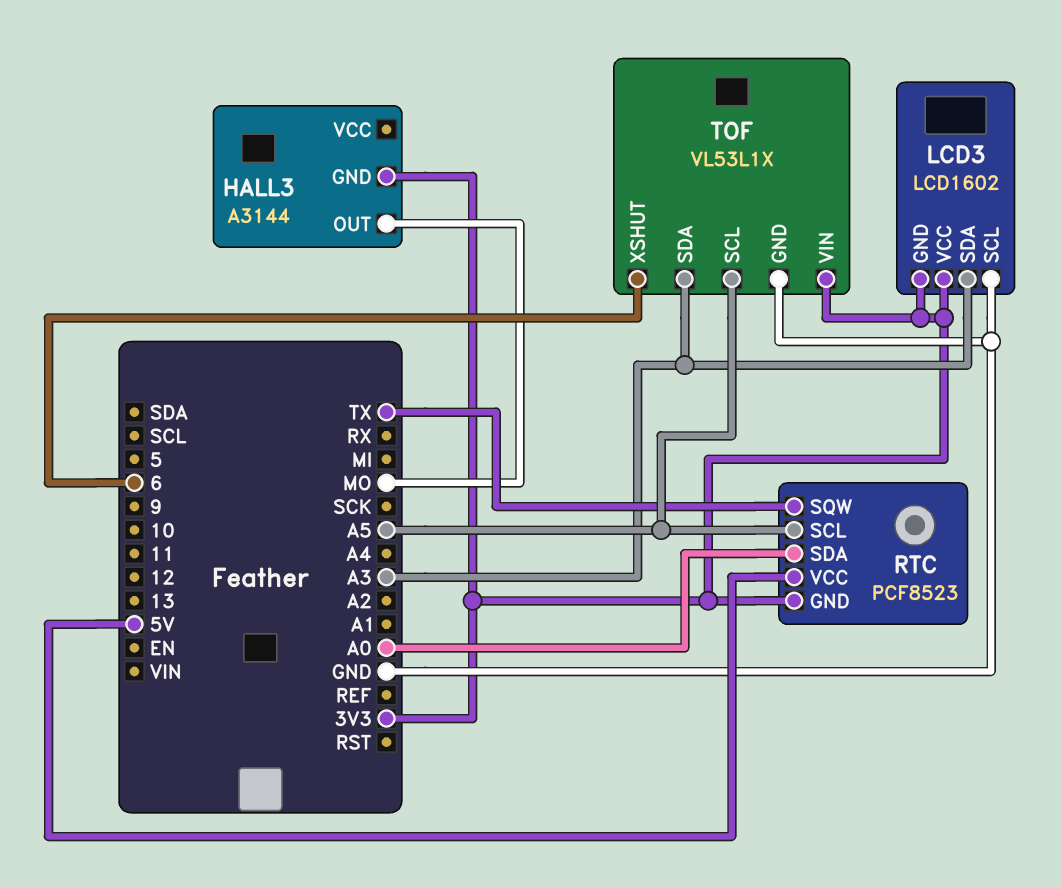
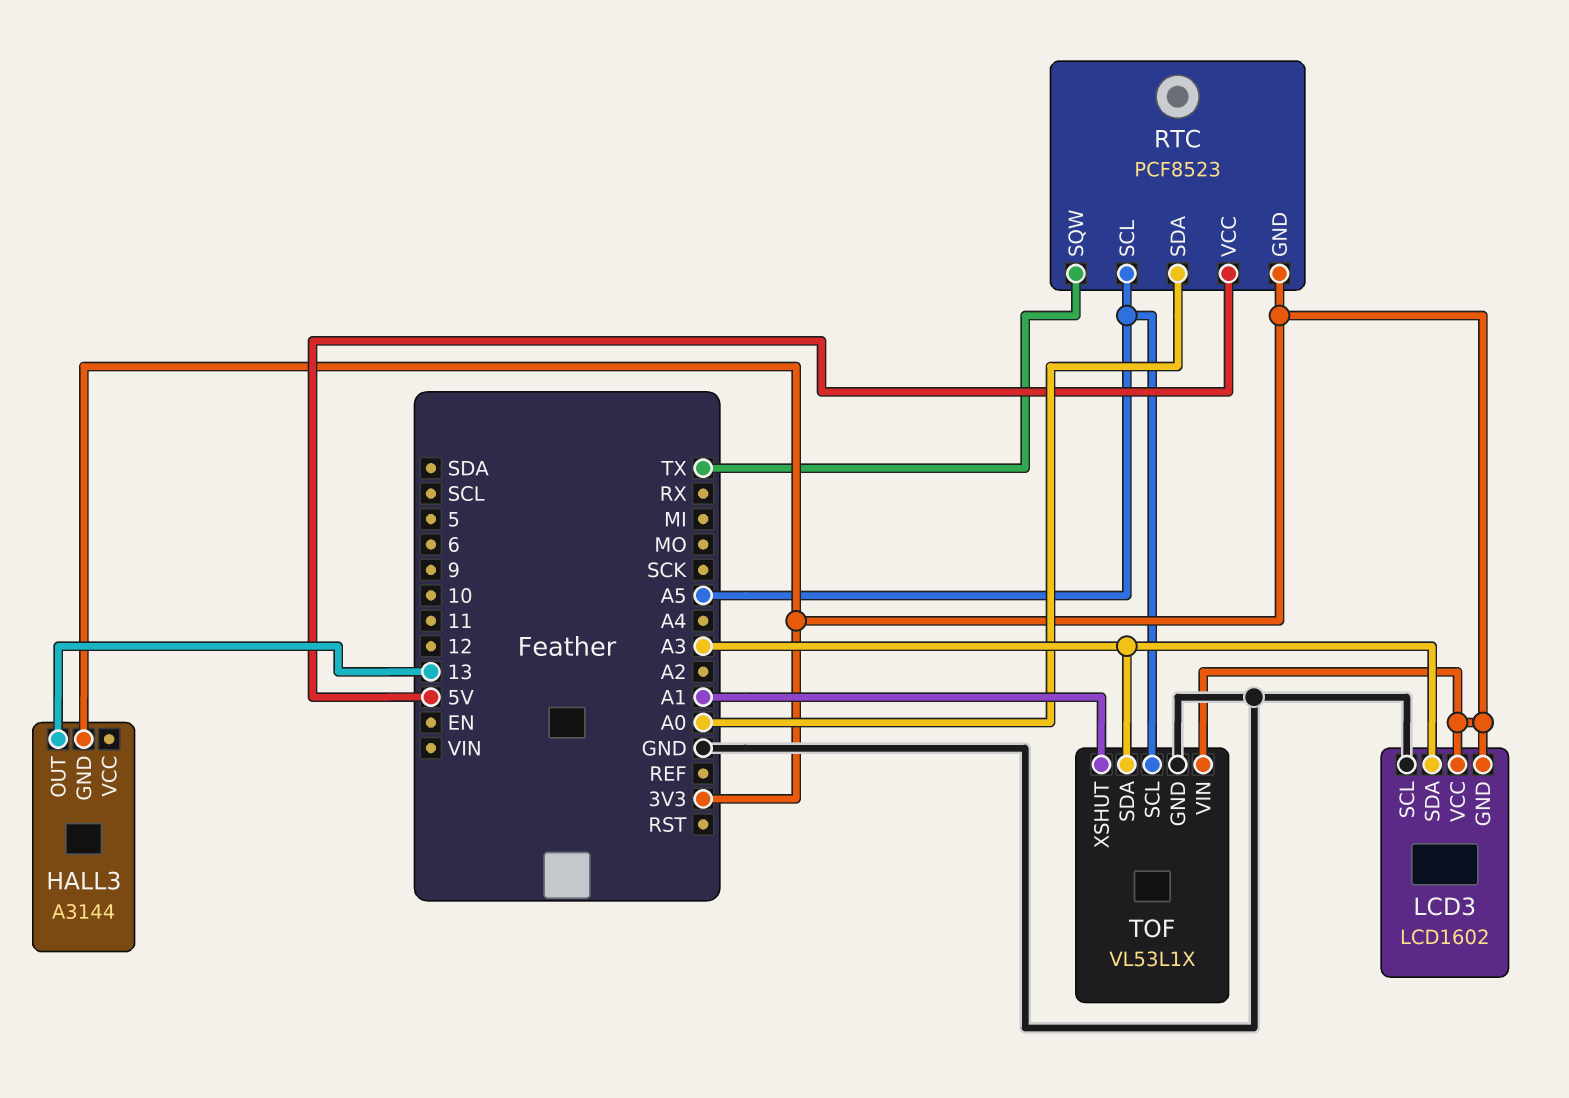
HALL3 pin OUT: MO -> 13
TOF pin XSHUT: 6 -> A1

